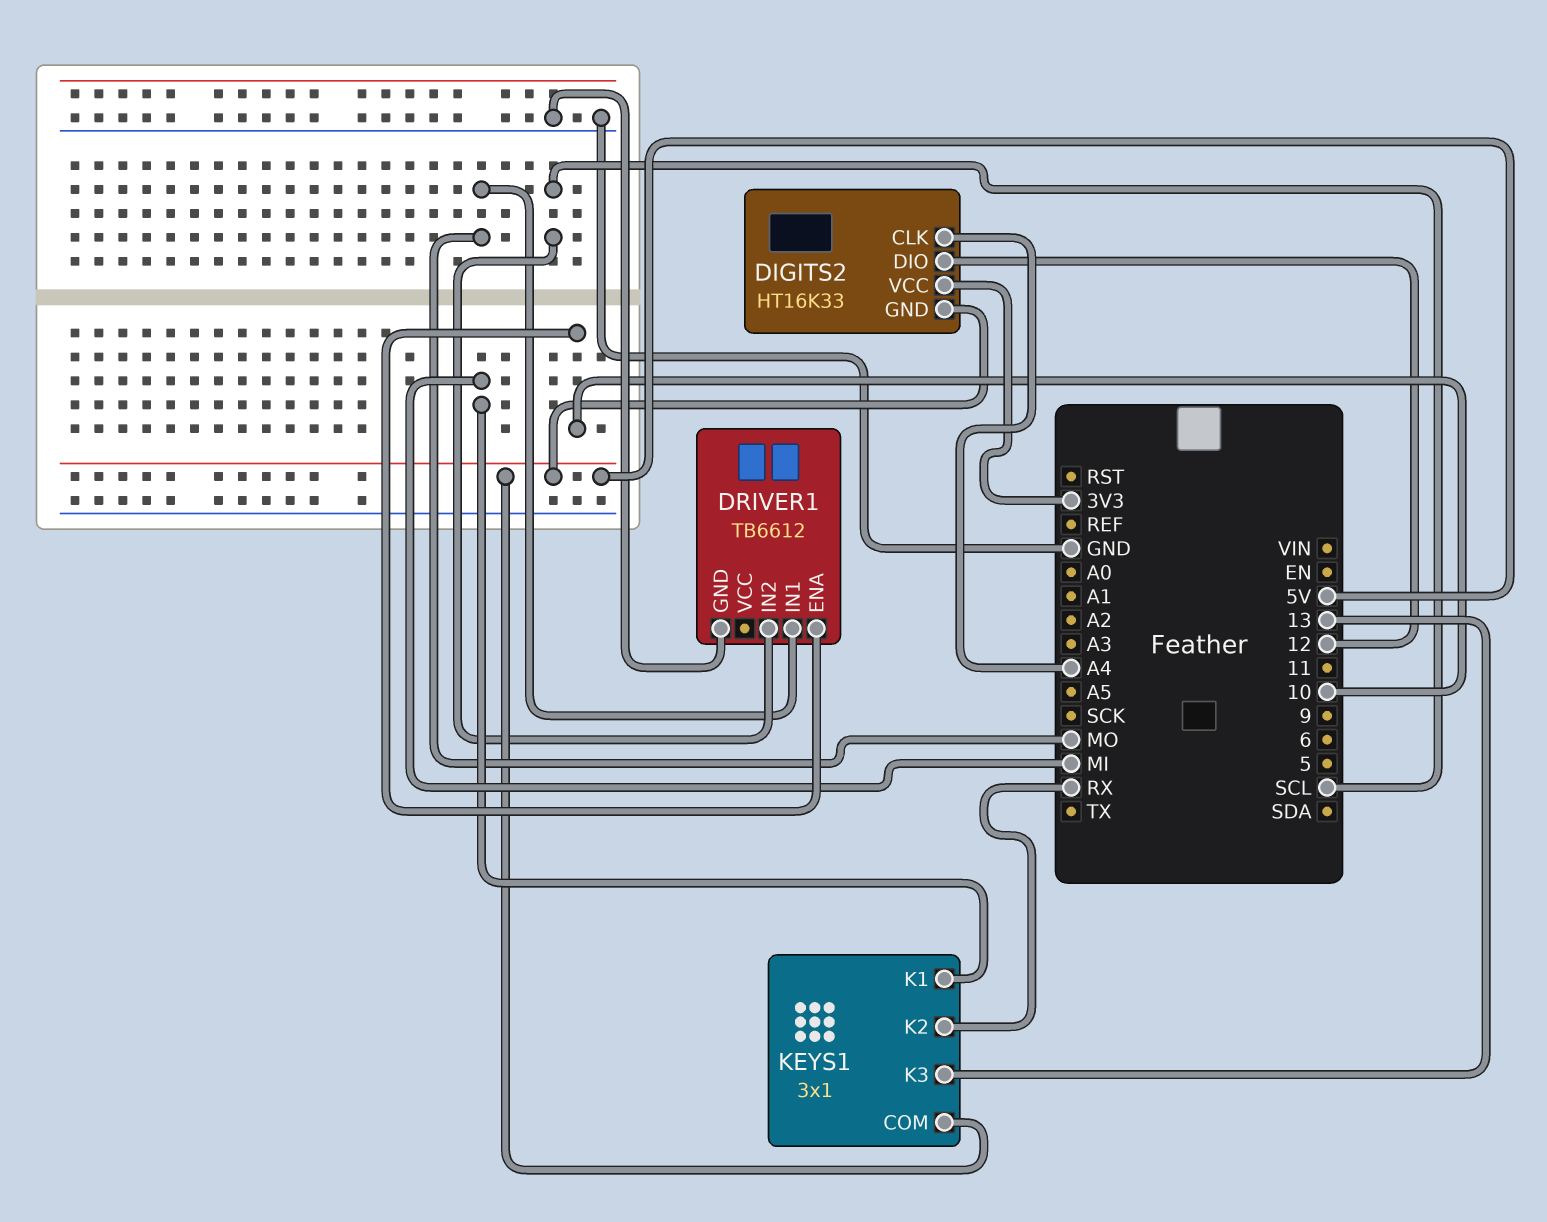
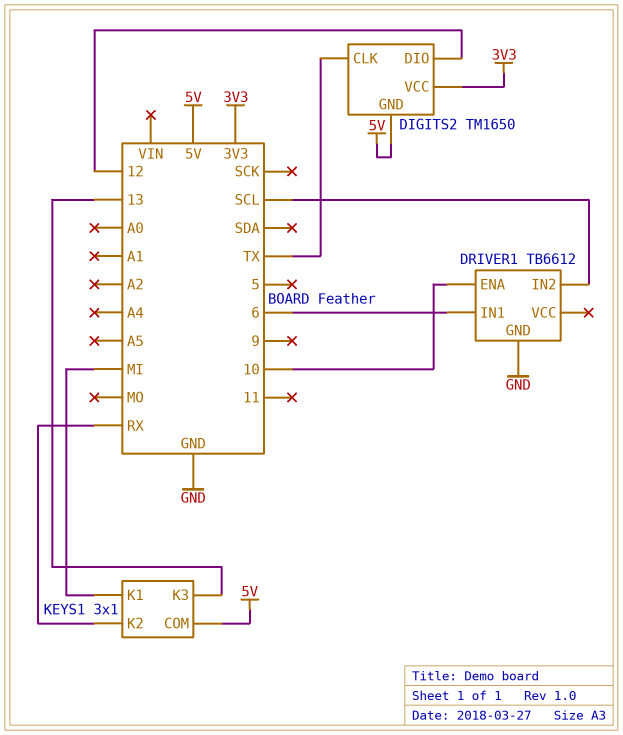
DIGITS2: HT16K33 -> TM1650
DIGITS2 pin CLK: A4 -> TX
DRIVER1 pin IN1: MO -> 6

